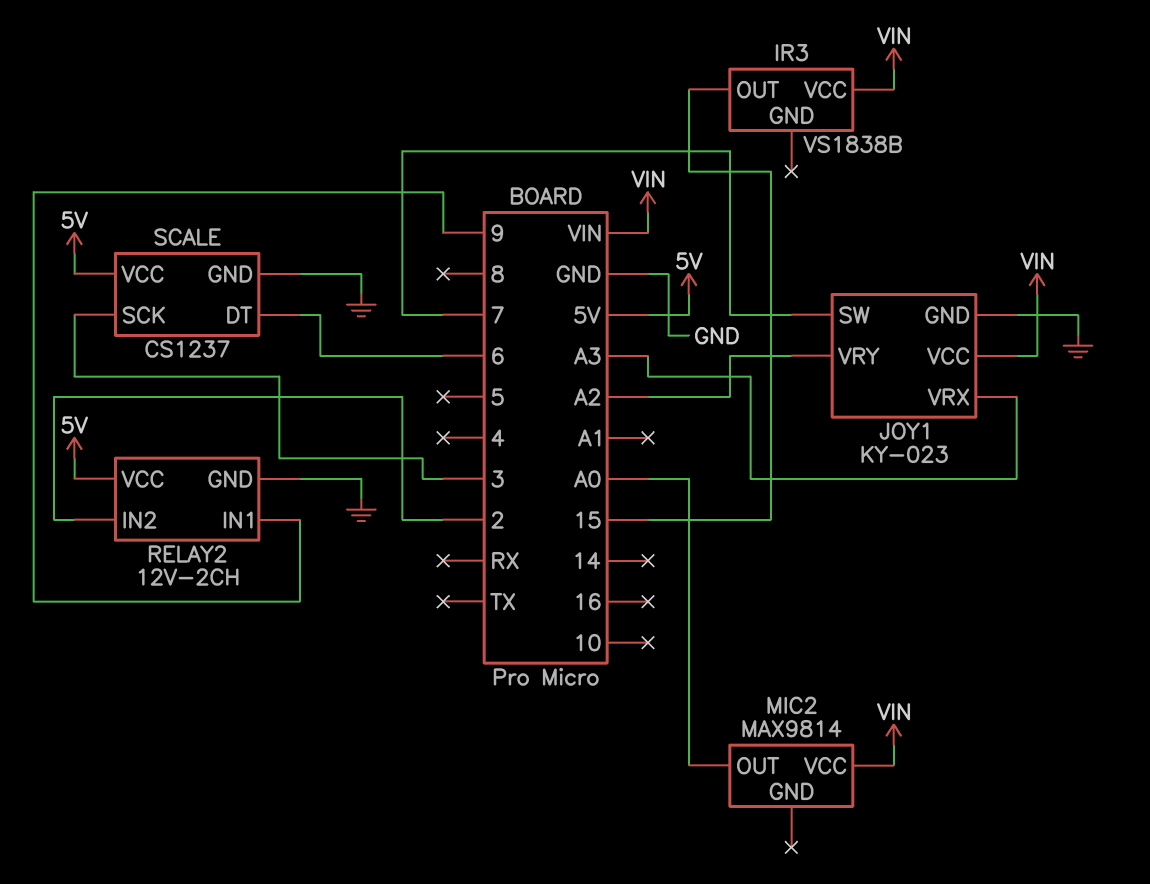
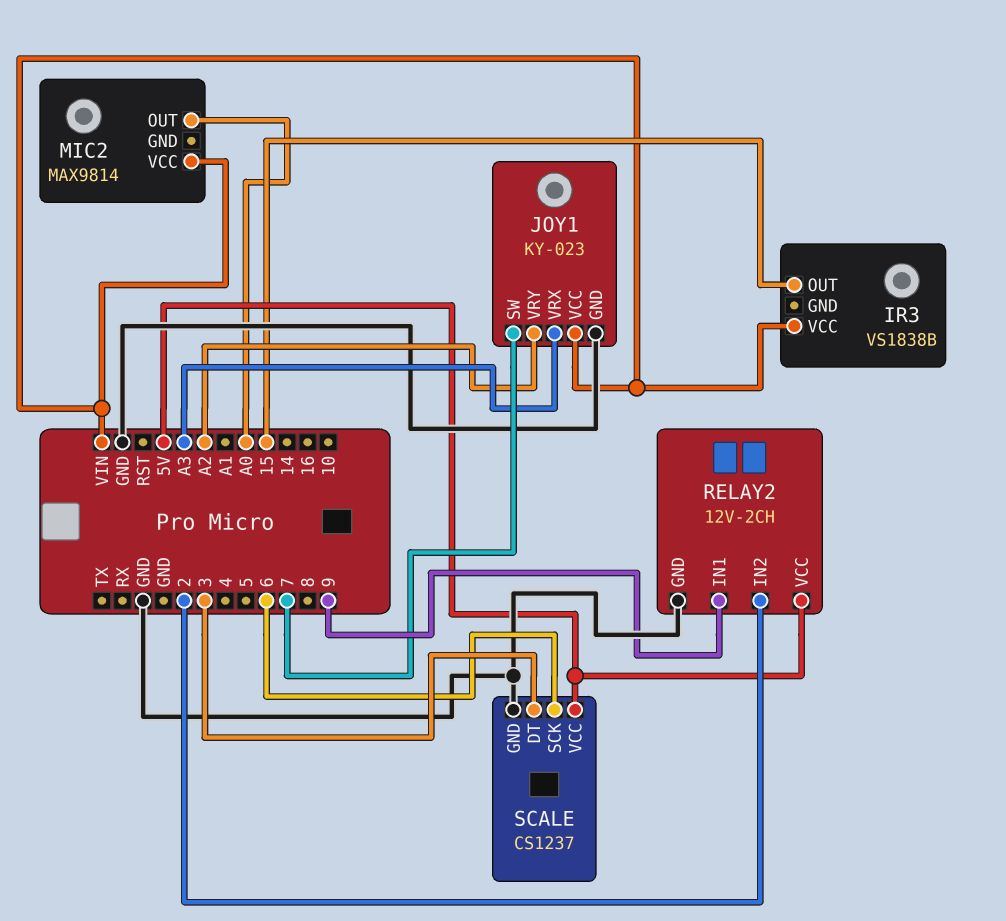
SCALE pin DT: 6 -> 3
SCALE pin SCK: 3 -> 6

